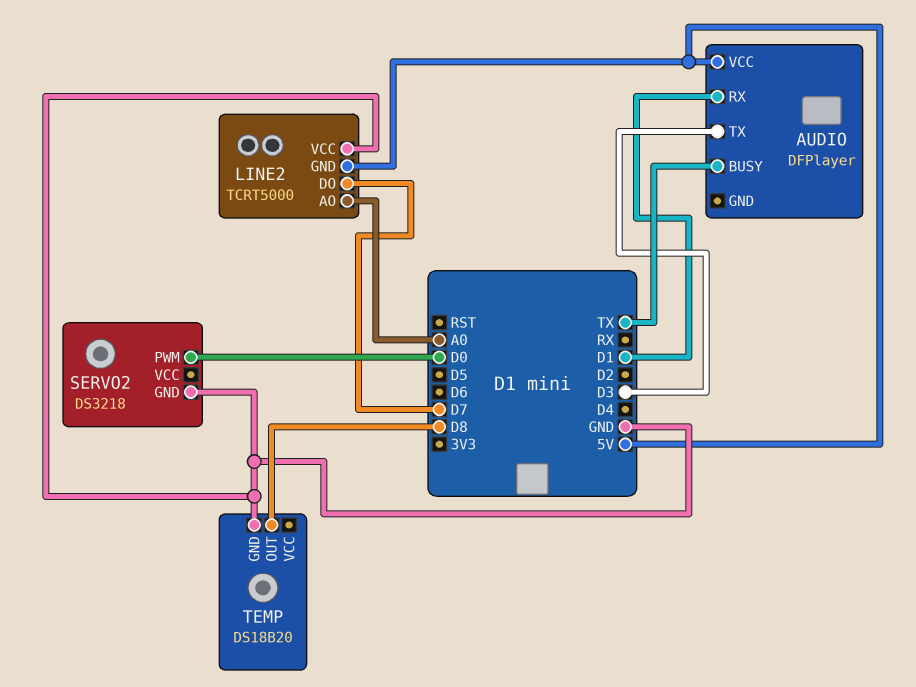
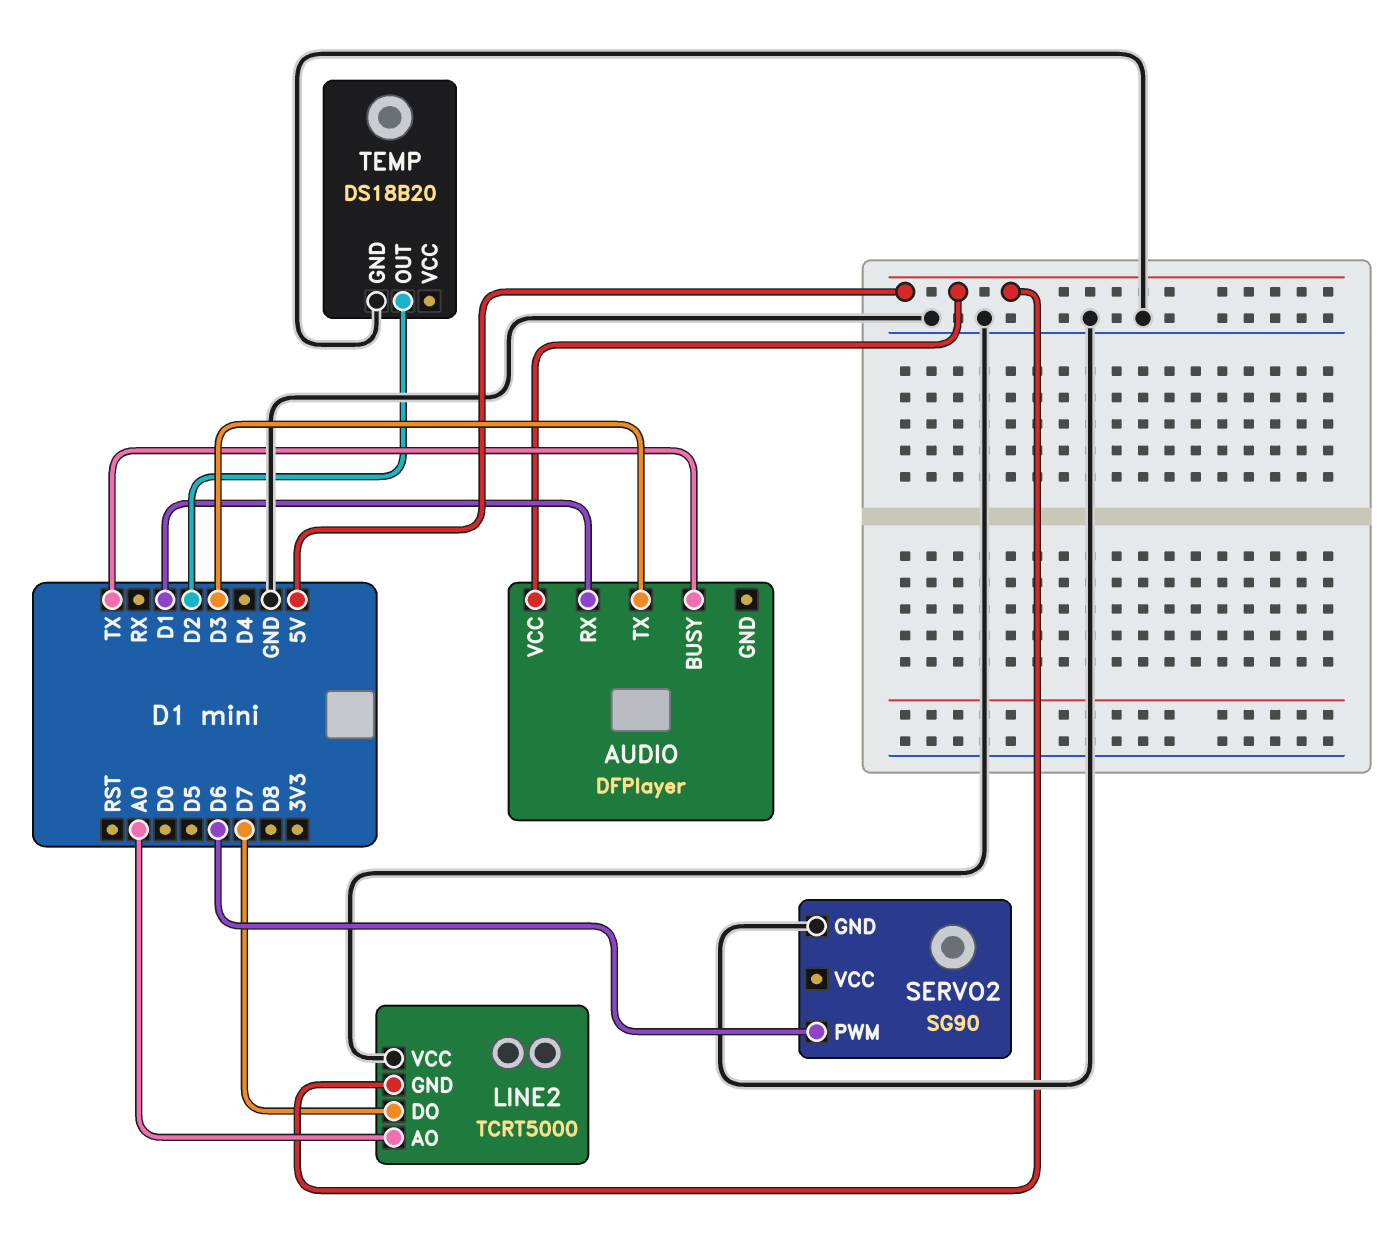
SERVO2: DS3218 -> SG90
SERVO2 pin PWM: D0 -> D6
TEMP pin OUT: D8 -> D2

